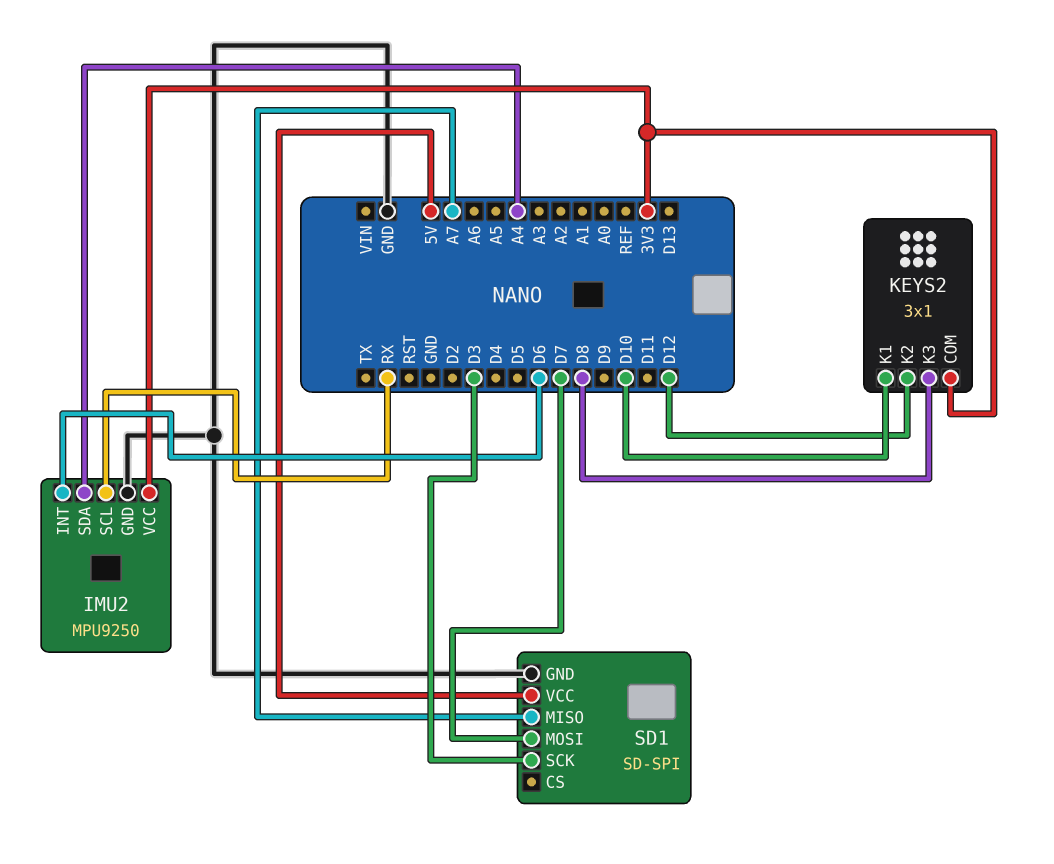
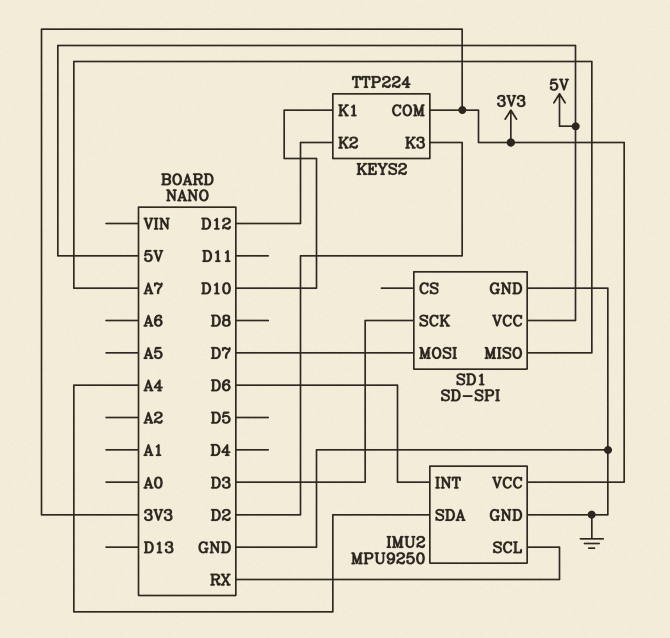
KEYS2: 3x1 -> TTP224
KEYS2 pin K3: D8 -> D2

